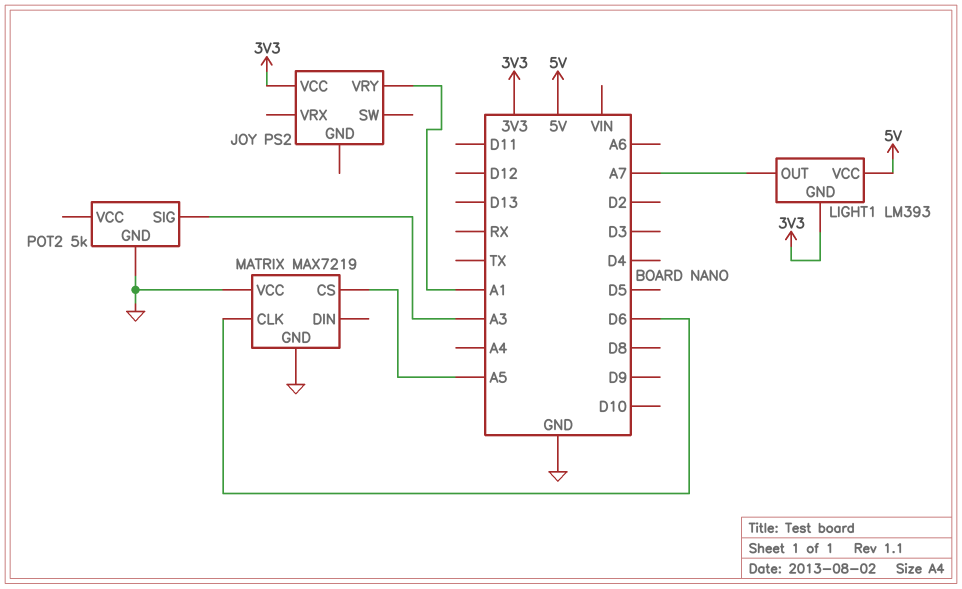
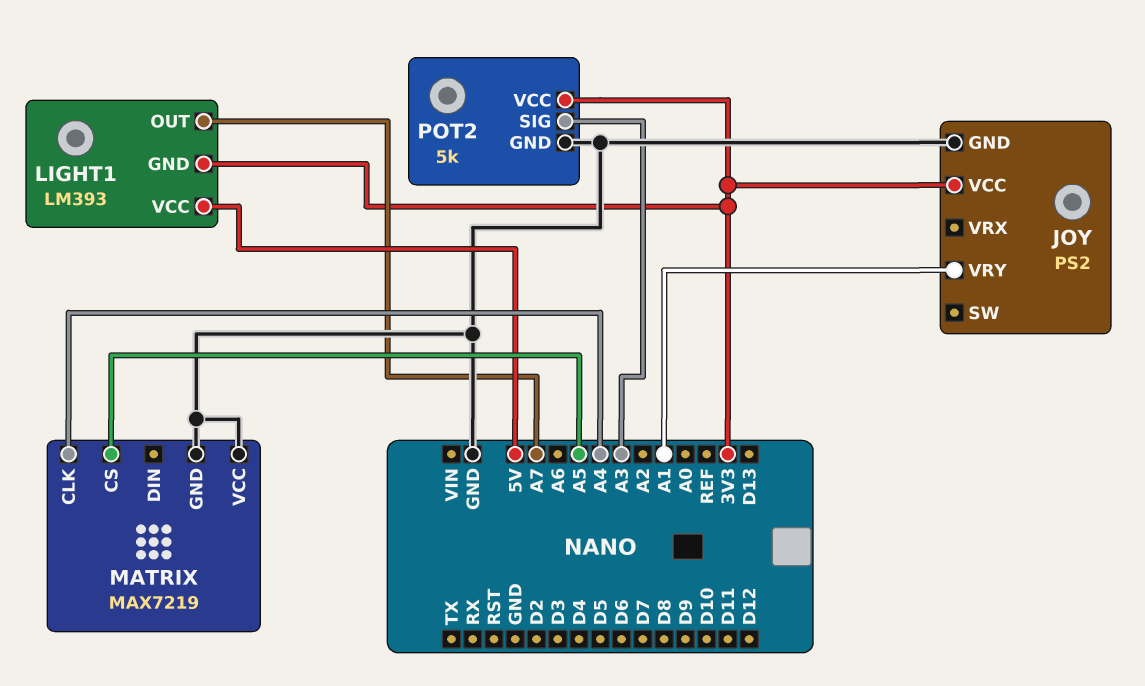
JOY pin GND: none -> GND
MATRIX pin CLK: D6 -> A4
POT2 pin VCC: none -> 3V3

